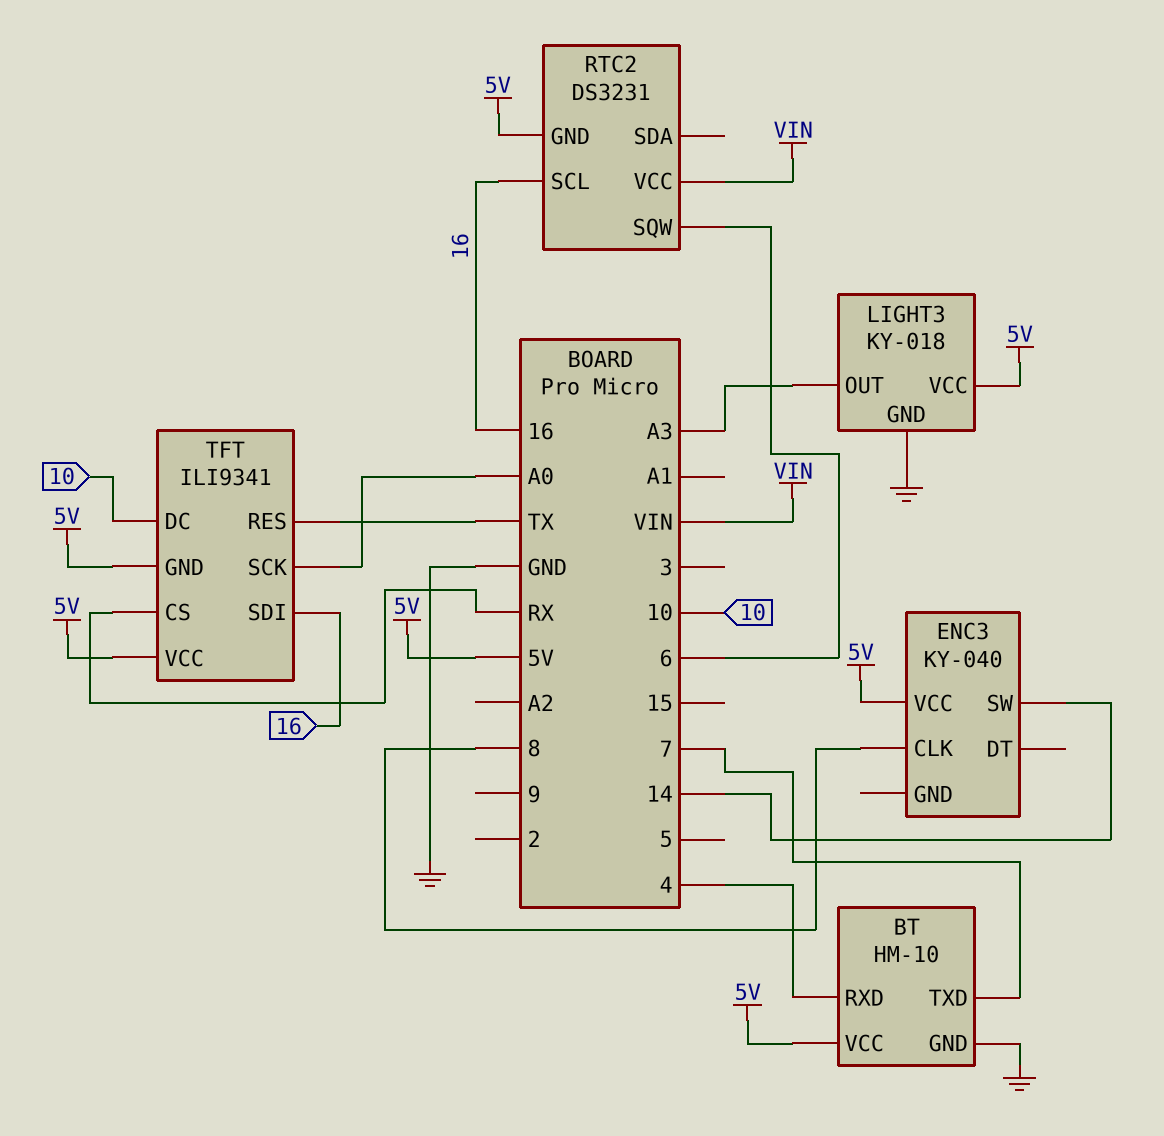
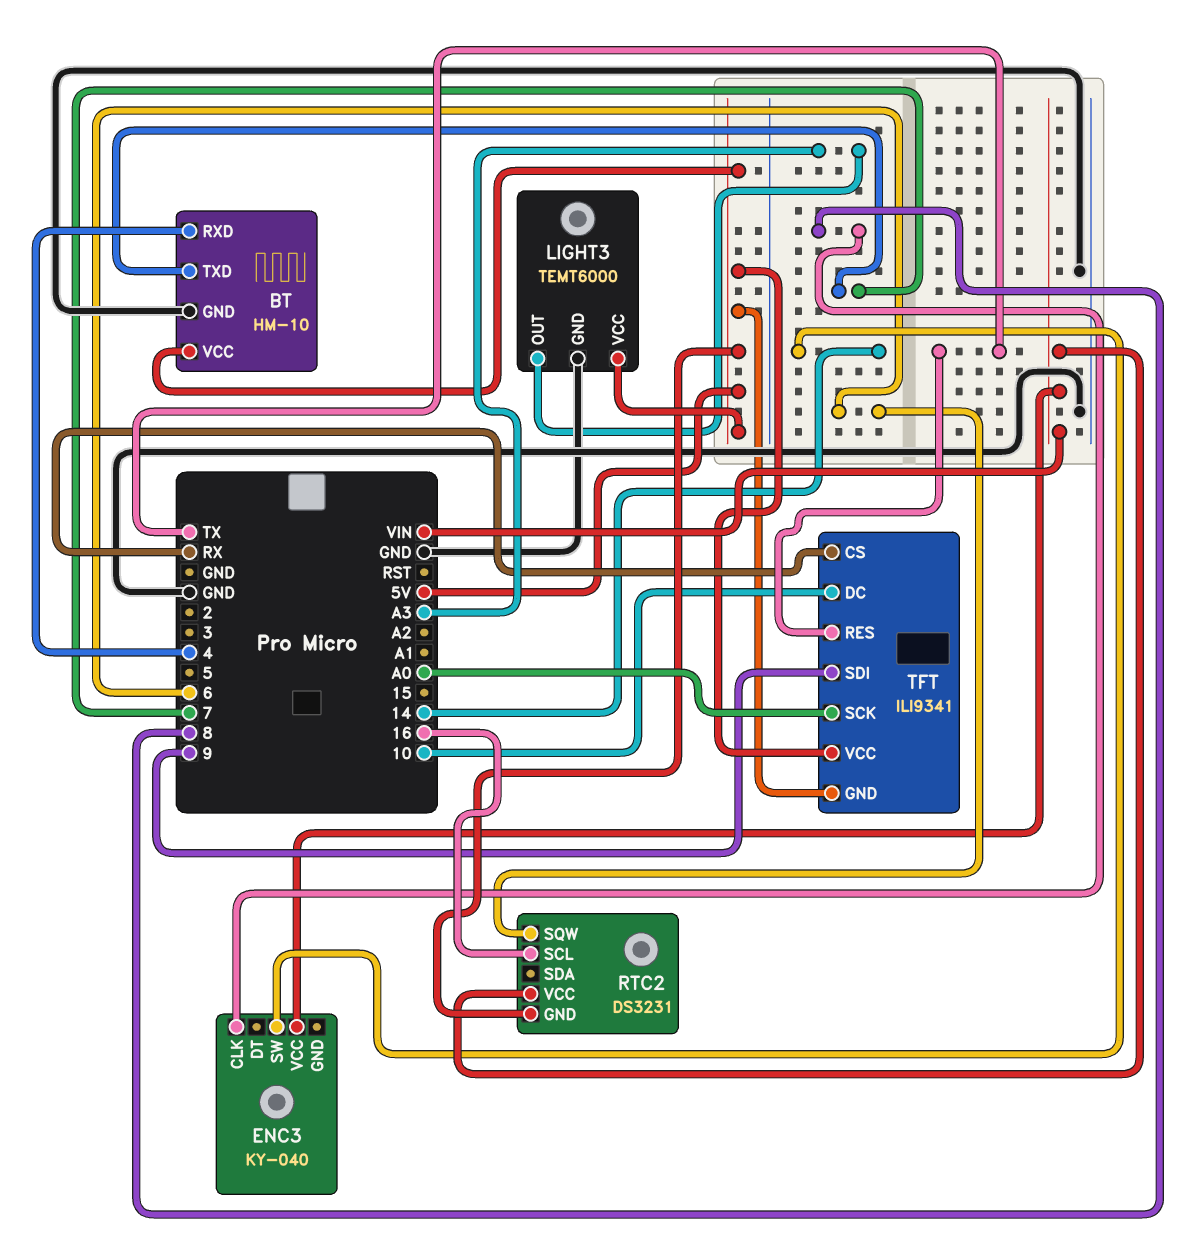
ENC3 pin VCC: 5V -> VIN
LIGHT3: KY-018 -> TEMT6000
TFT pin SDI: 16 -> 9

